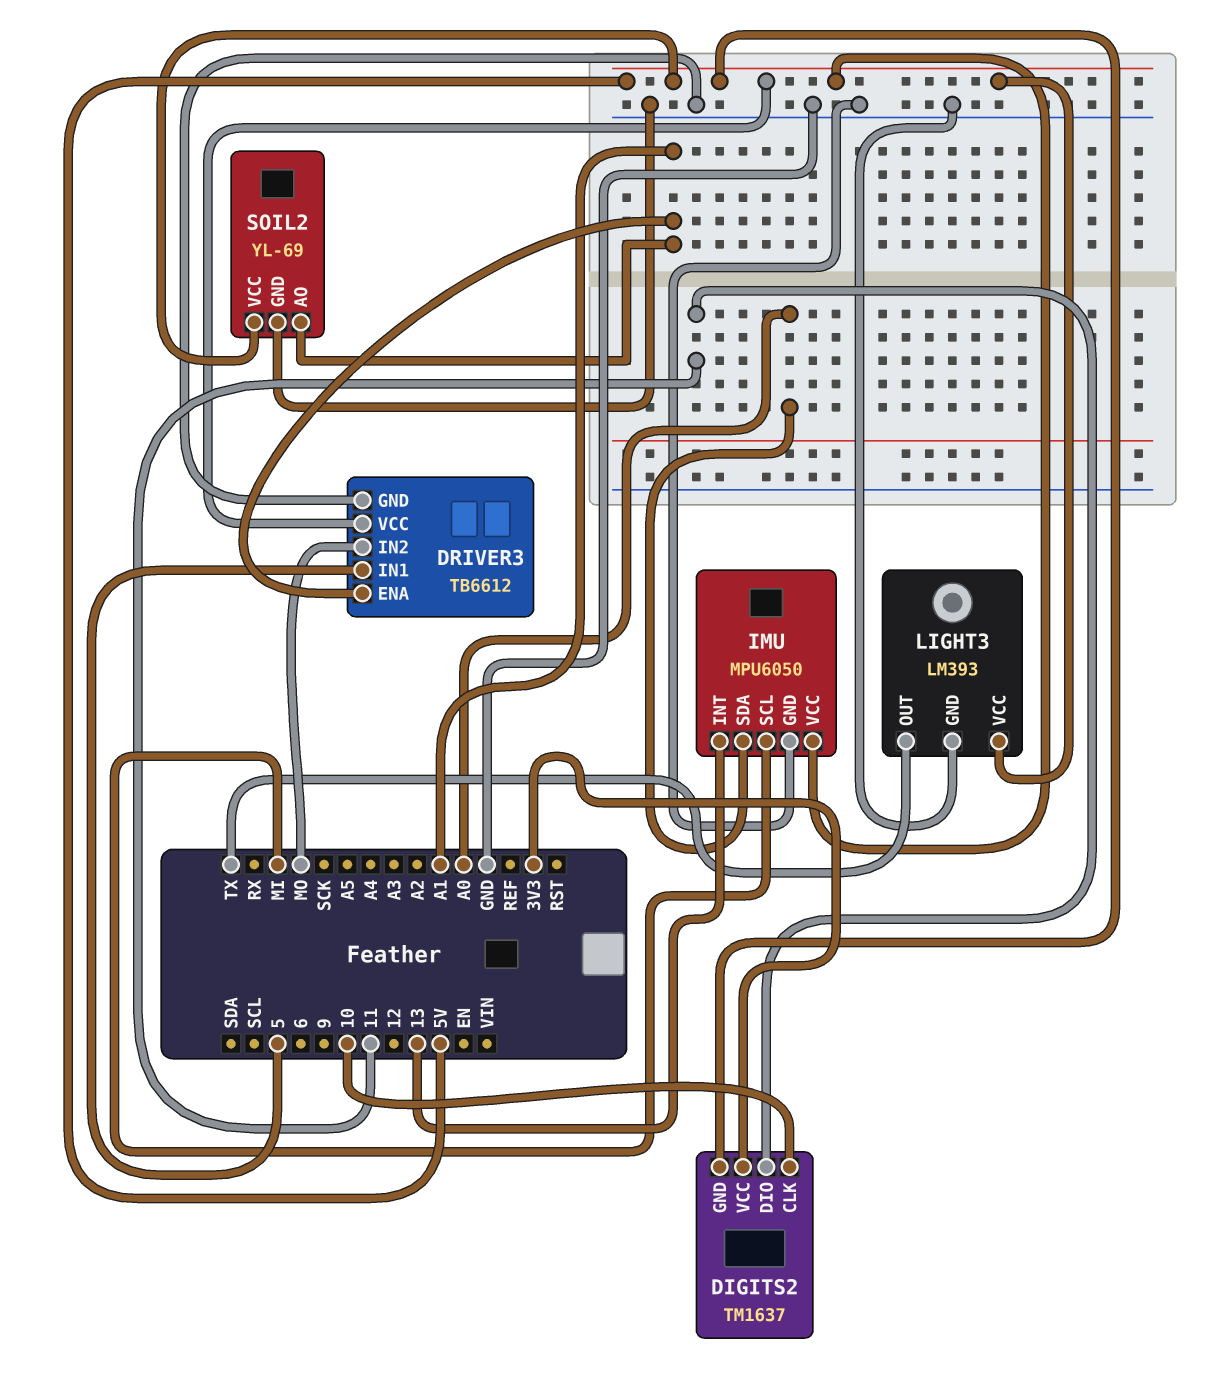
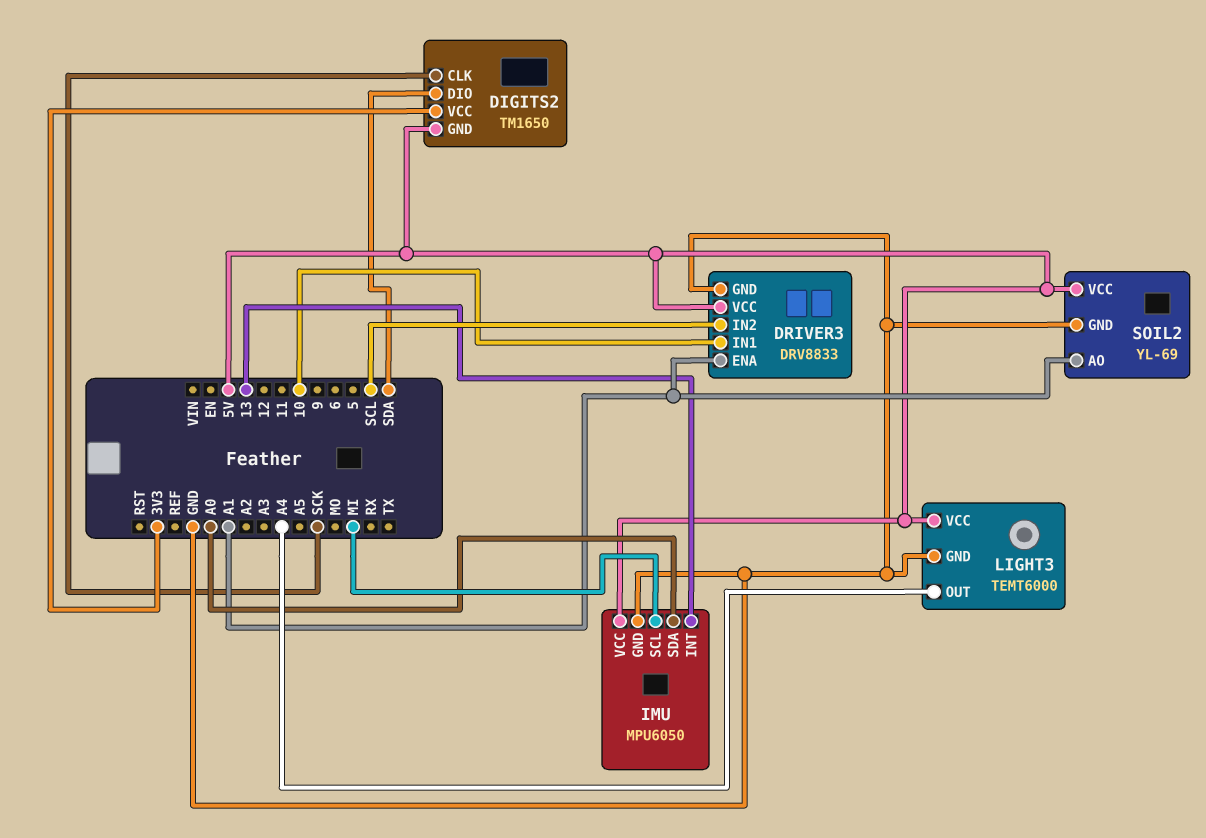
DIGITS2: TM1637 -> TM1650
DIGITS2 pin CLK: 10 -> SCK
DIGITS2 pin DIO: 11 -> SDA
DRIVER3: TB6612 -> DRV8833
DRIVER3 pin IN1: 5 -> 10
DRIVER3 pin IN2: MO -> SCL
LIGHT3: LM393 -> TEMT6000
LIGHT3 pin OUT: TX -> A4

